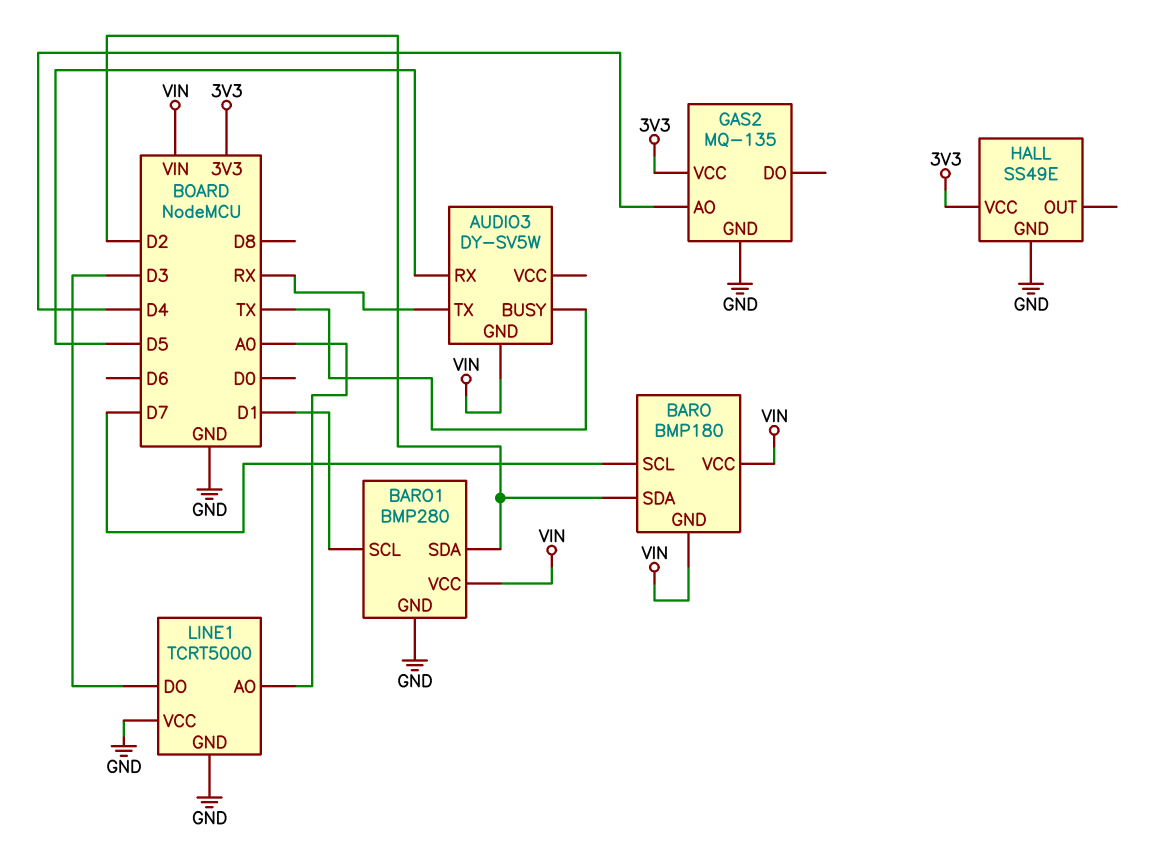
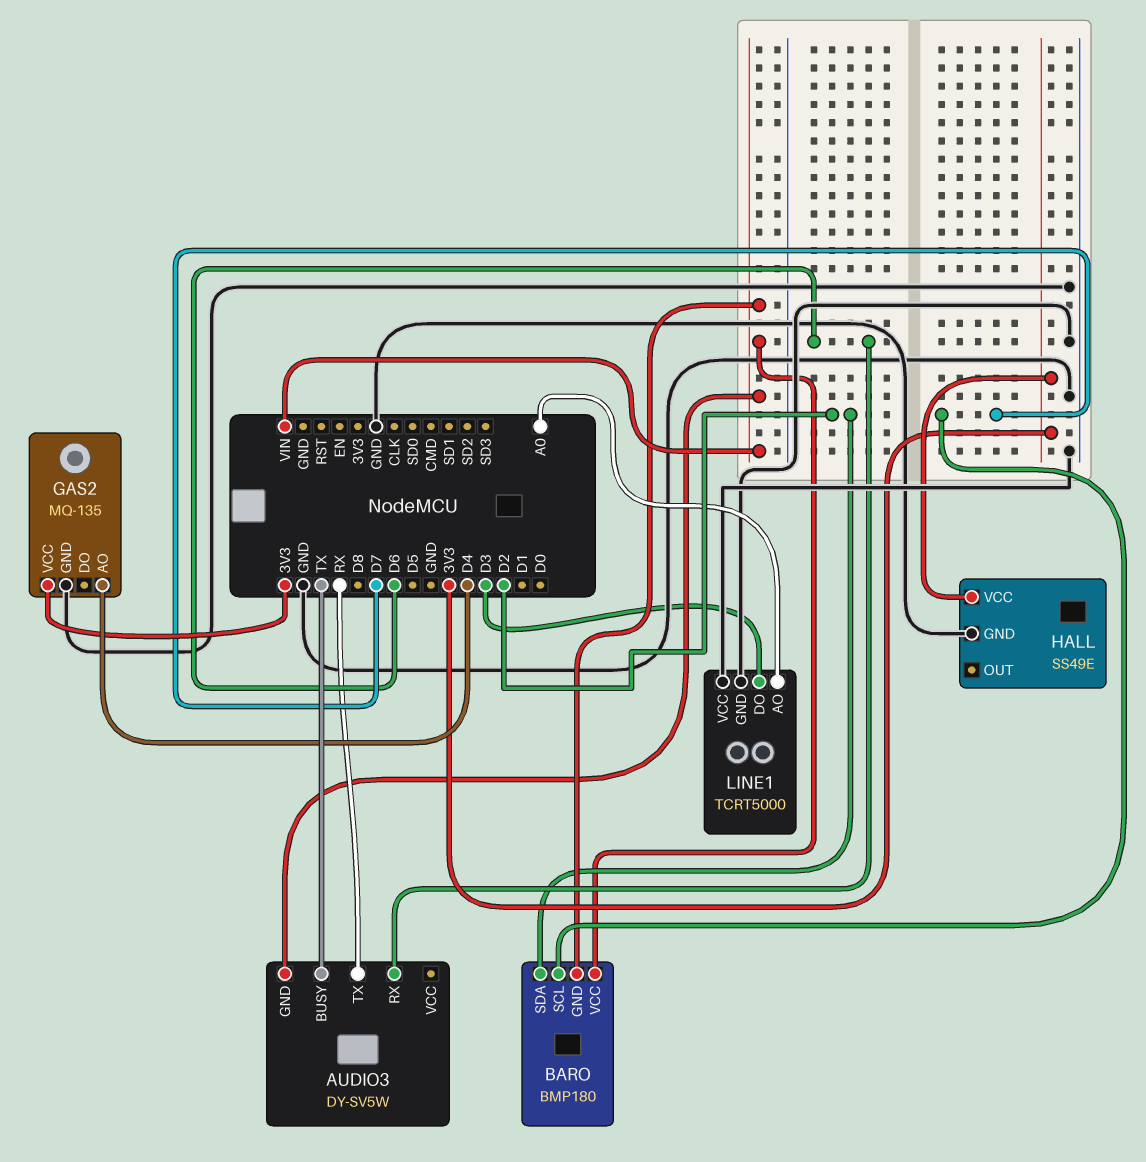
AUDIO3 pin RX: D5 -> D6
BARO1: BMP280 -> none
BARO1 pin GND: GND -> none
BARO1 pin SCL: D1 -> none
BARO1 pin SDA: D2 -> none
BARO1 pin VCC: VIN -> none

